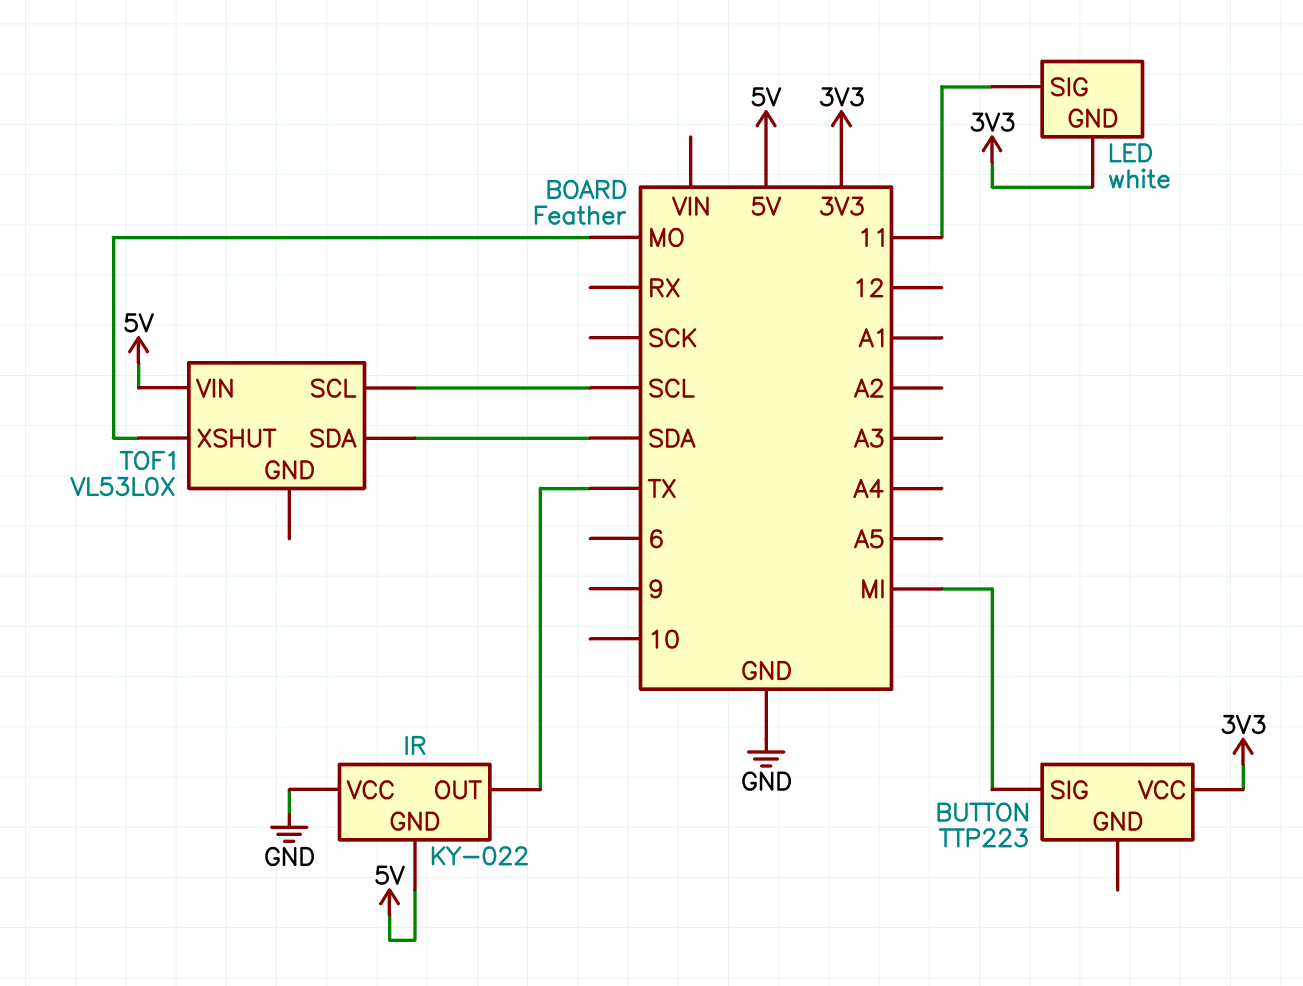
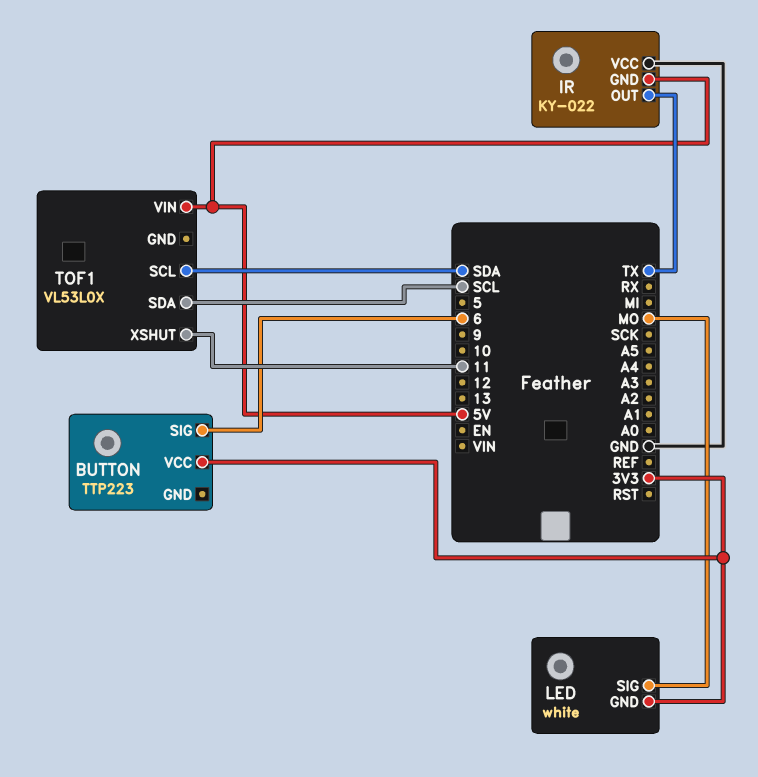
BUTTON pin SIG: MI -> 6
LED pin SIG: 11 -> MO
TOF1 pin SCL: SCL -> SDA
TOF1 pin SDA: SDA -> SCL
TOF1 pin XSHUT: MO -> 11

